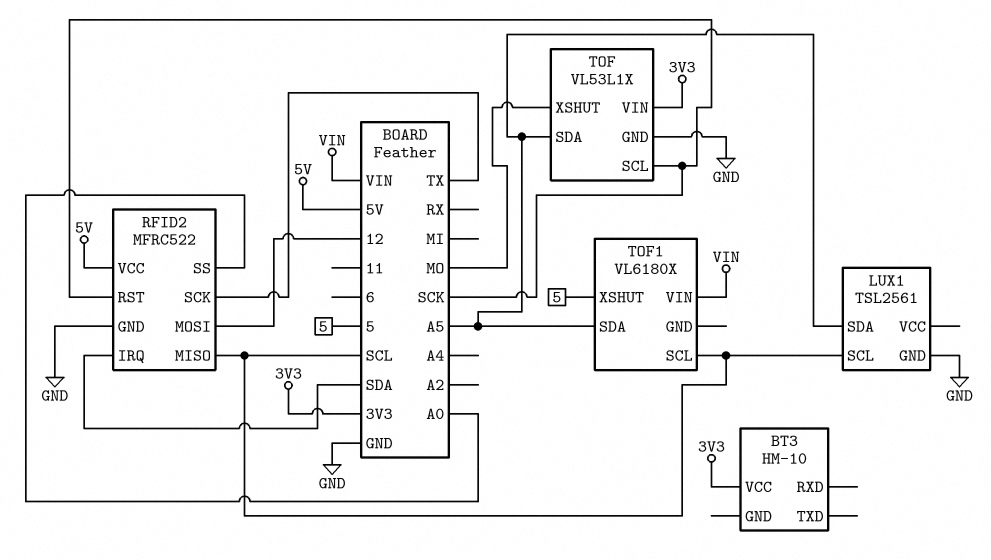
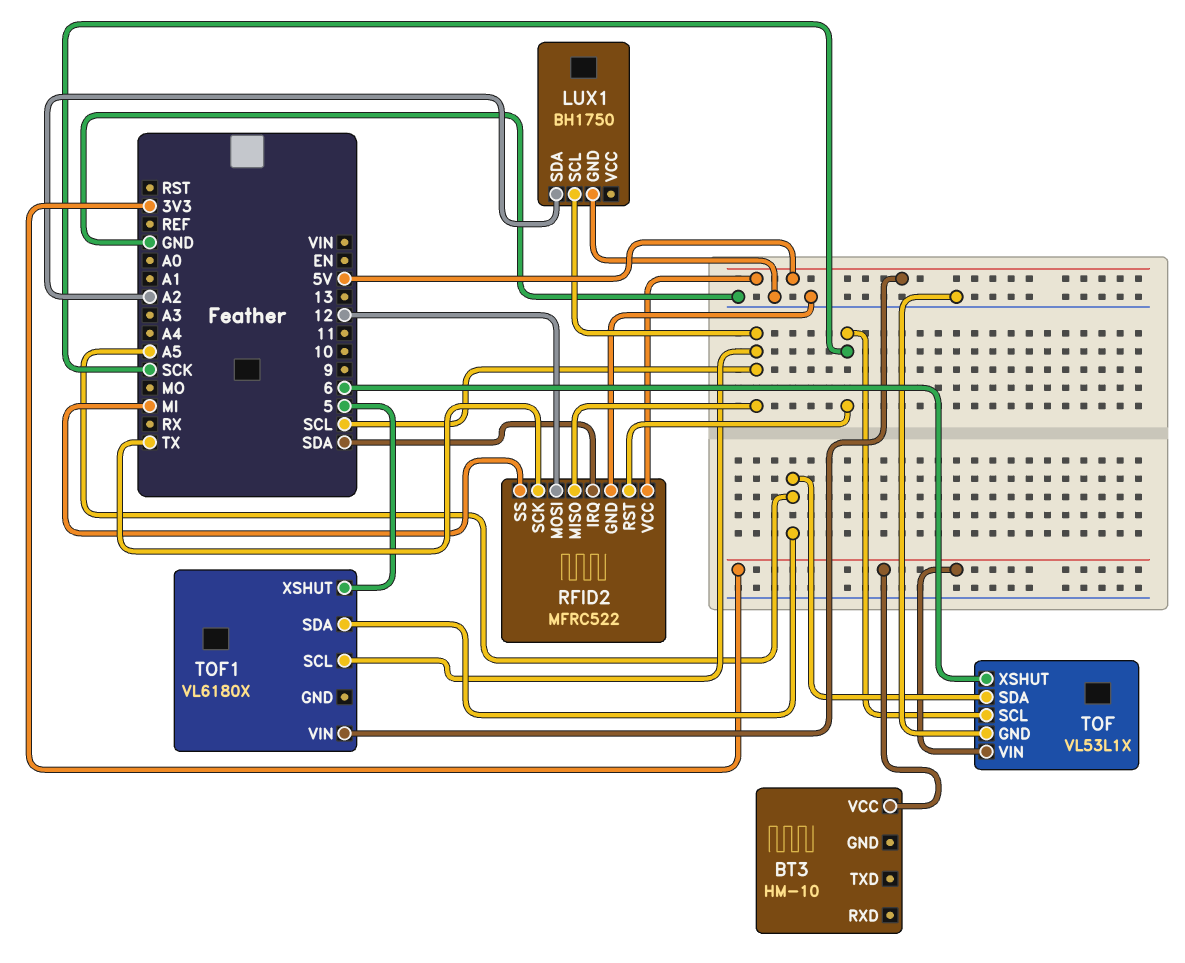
LUX1: TSL2561 -> BH1750
LUX1 pin SDA: A5 -> A2
RFID2 pin SS: A0 -> MI
TOF pin XSHUT: MO -> 6
TOF1 pin VIN: VIN -> 5V

